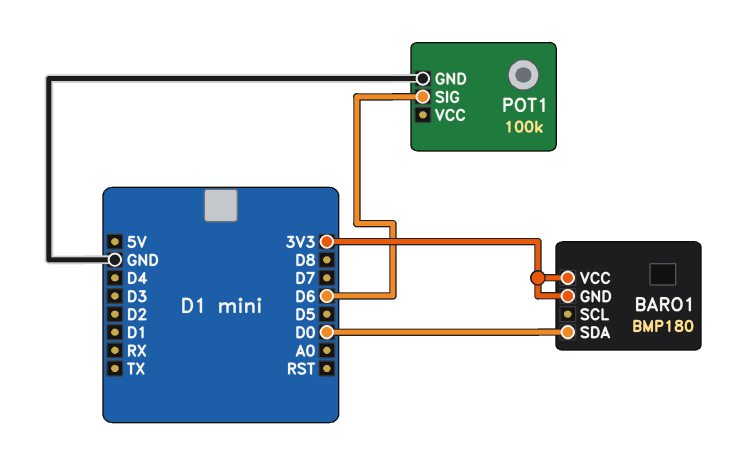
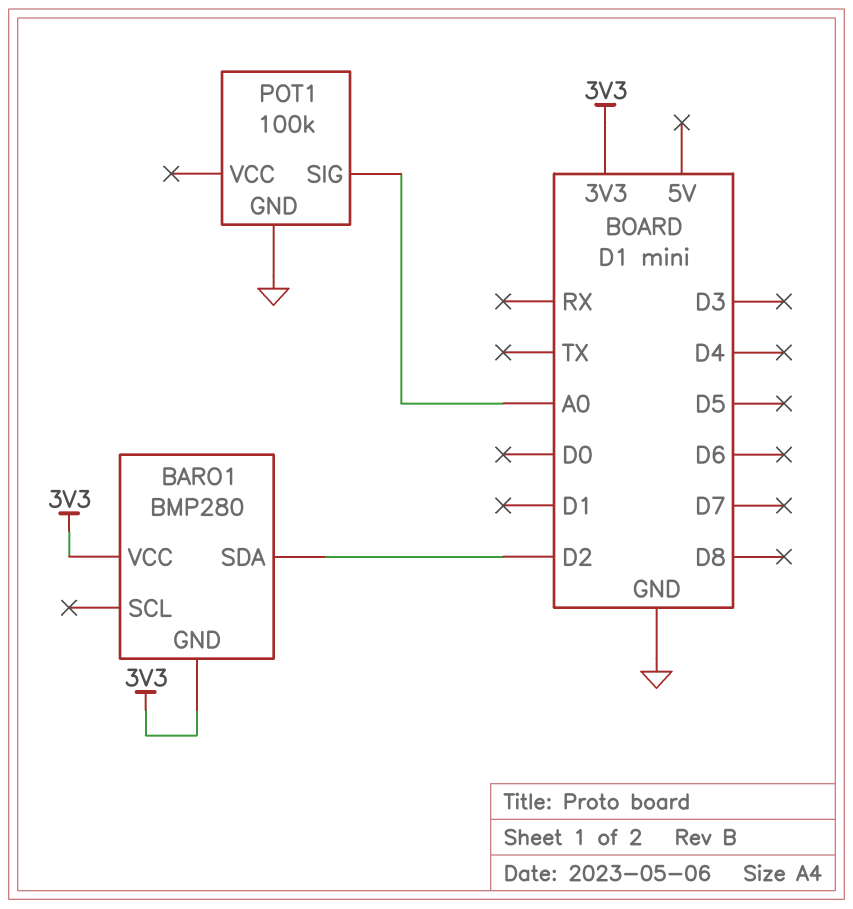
BARO1: BMP180 -> BMP280
BARO1 pin SDA: D0 -> D2
POT1 pin SIG: D6 -> A0

